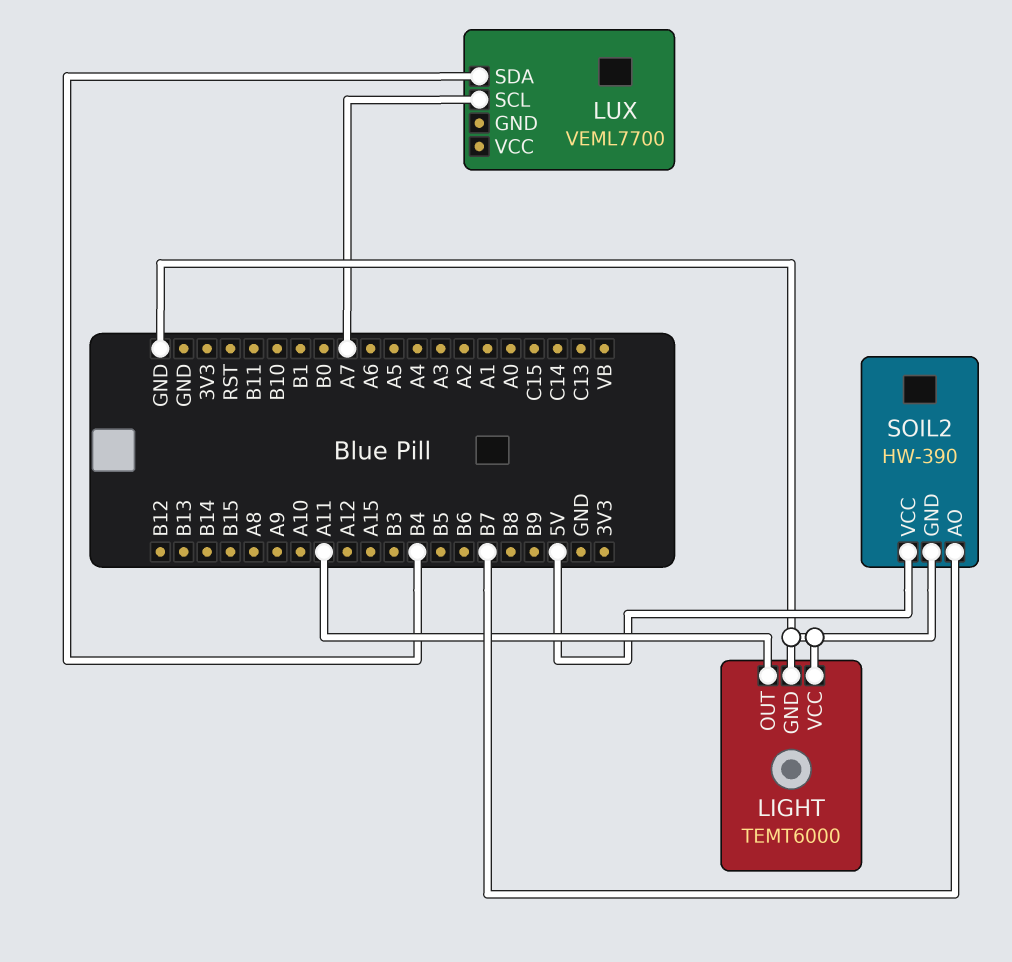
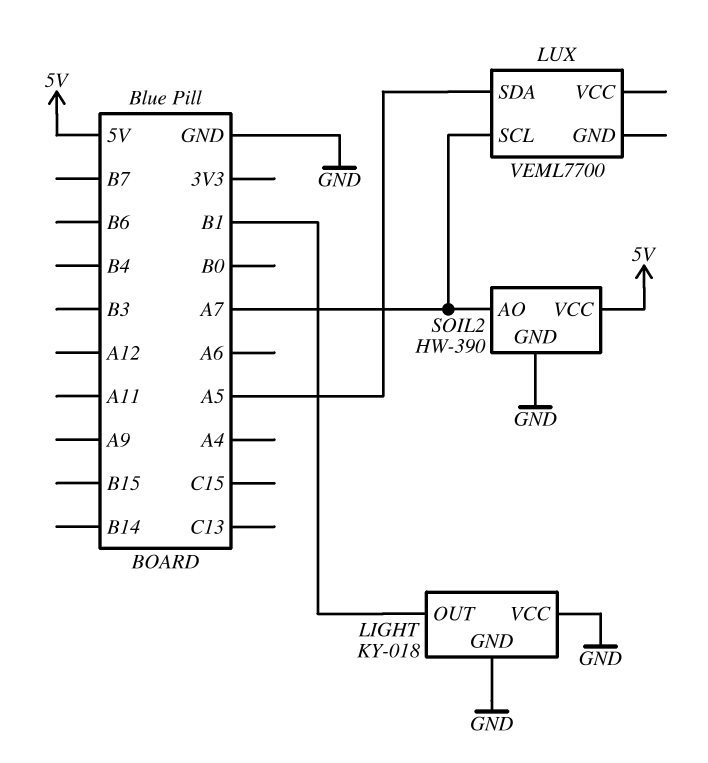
LIGHT: TEMT6000 -> KY-018
LIGHT pin OUT: A11 -> B1
LUX pin SDA: B4 -> A5
SOIL2 pin AO: B7 -> A7

